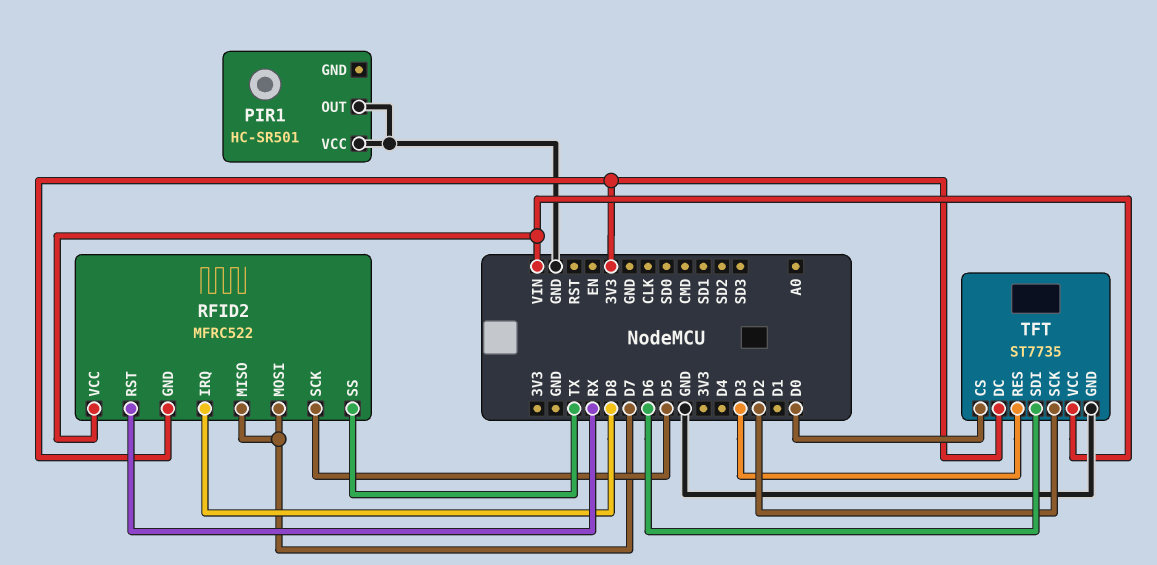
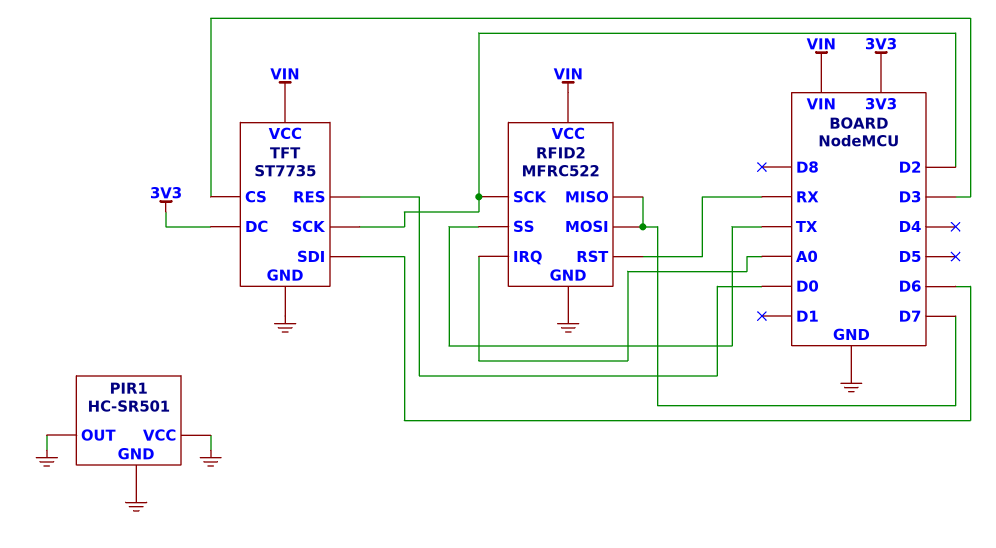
PIR1 pin GND: none -> GND
RFID2 pin GND: 3V3 -> GND
RFID2 pin IRQ: D8 -> A0
RFID2 pin SCK: D5 -> D2
TFT pin CS: D0 -> D3
TFT pin RES: D3 -> D0

